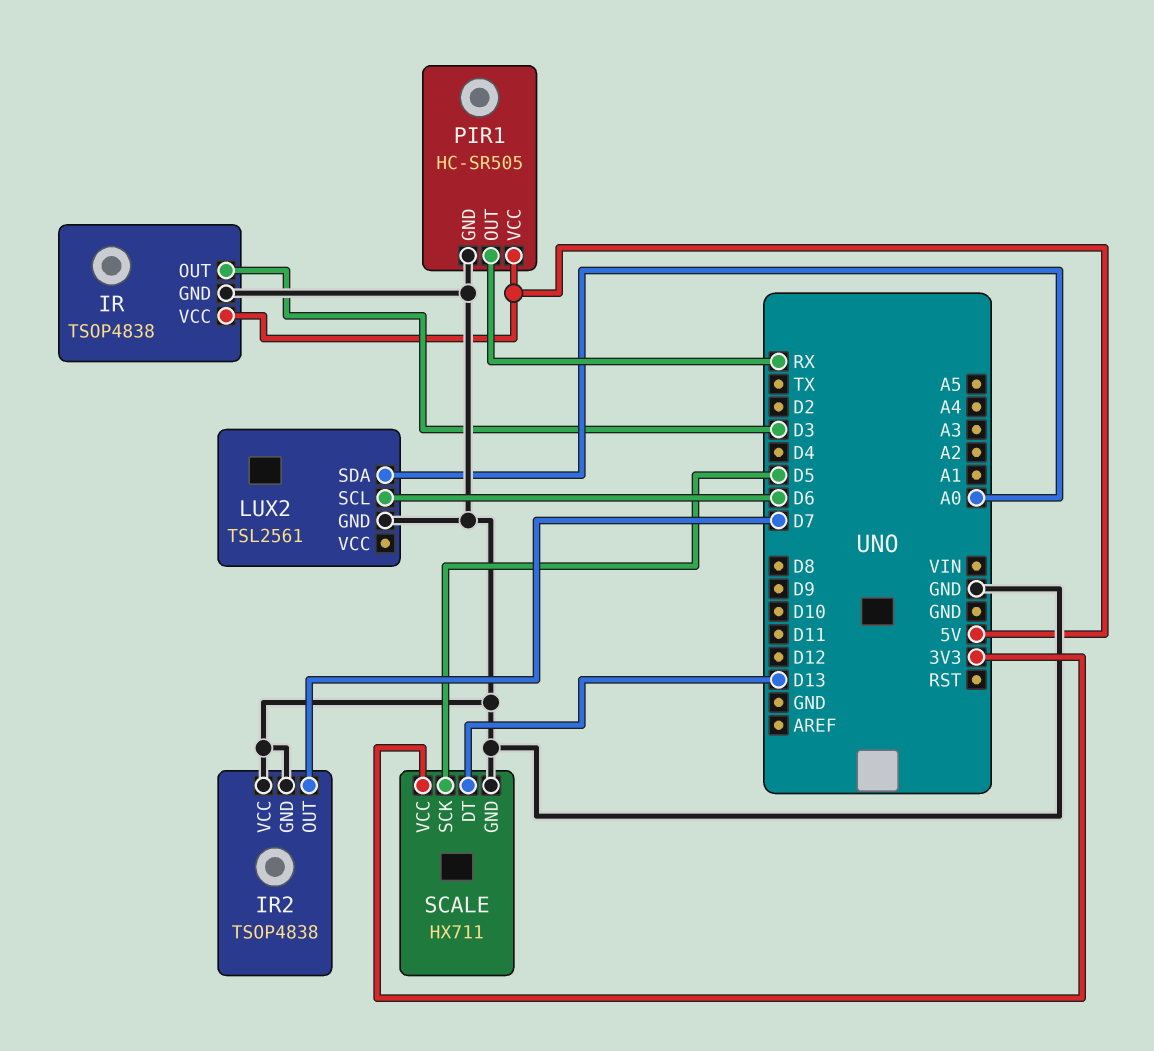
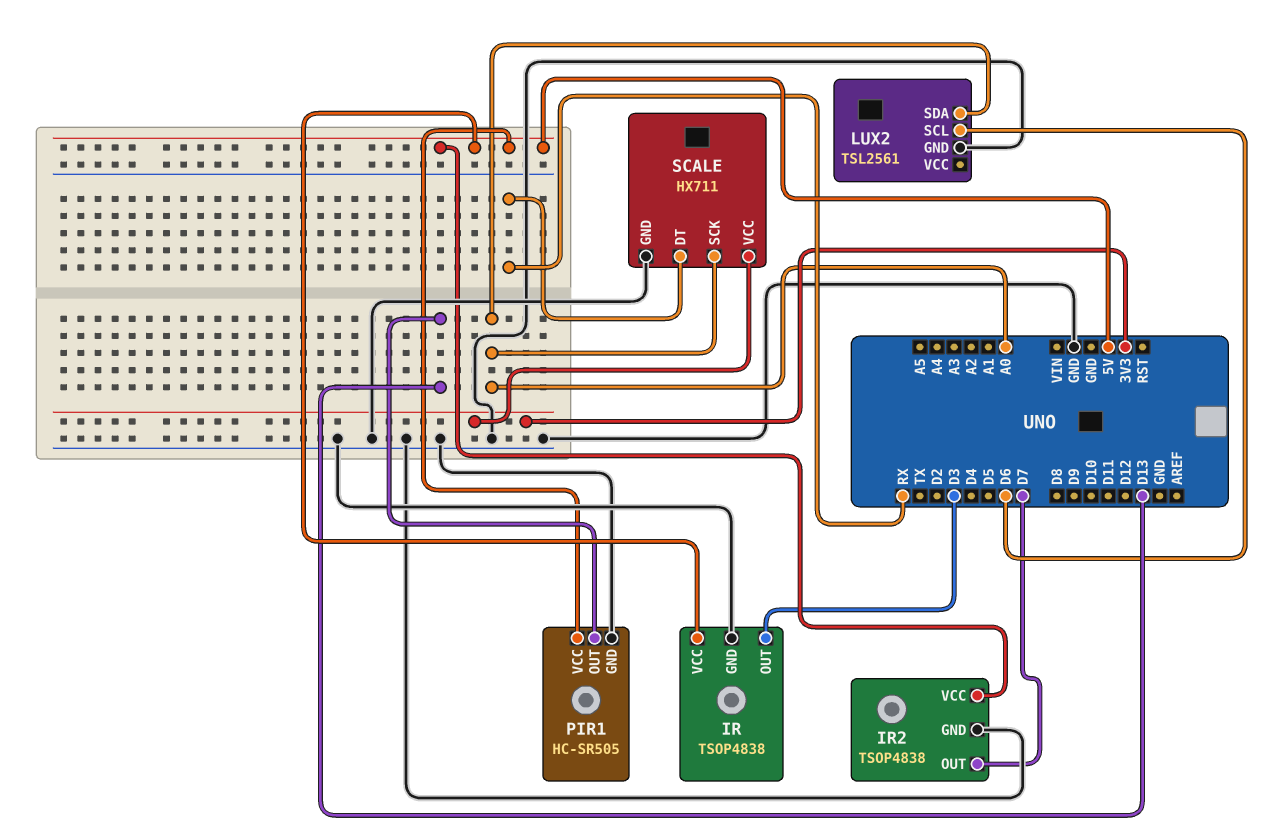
IR2 pin VCC: GND -> 5V
PIR1 pin OUT: RX -> D13
SCALE pin DT: D13 -> RX
SCALE pin SCK: D5 -> A0

